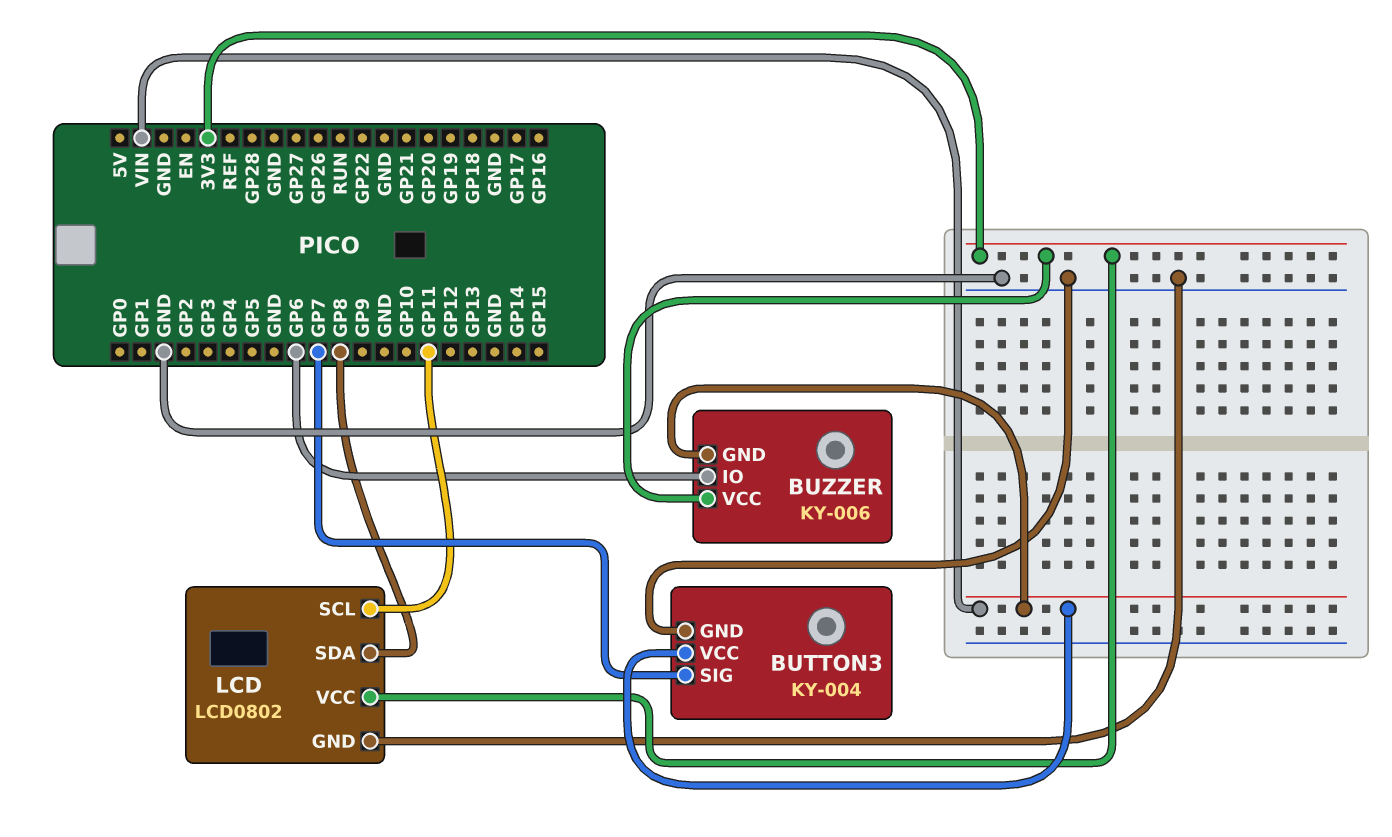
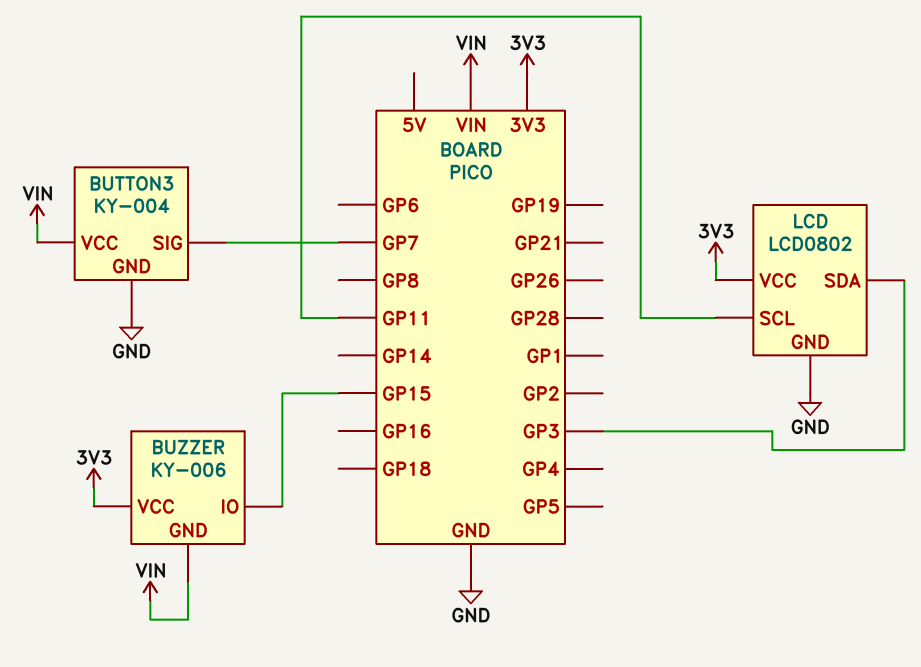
BUZZER pin IO: GP6 -> GP15
LCD pin SDA: GP8 -> GP3

